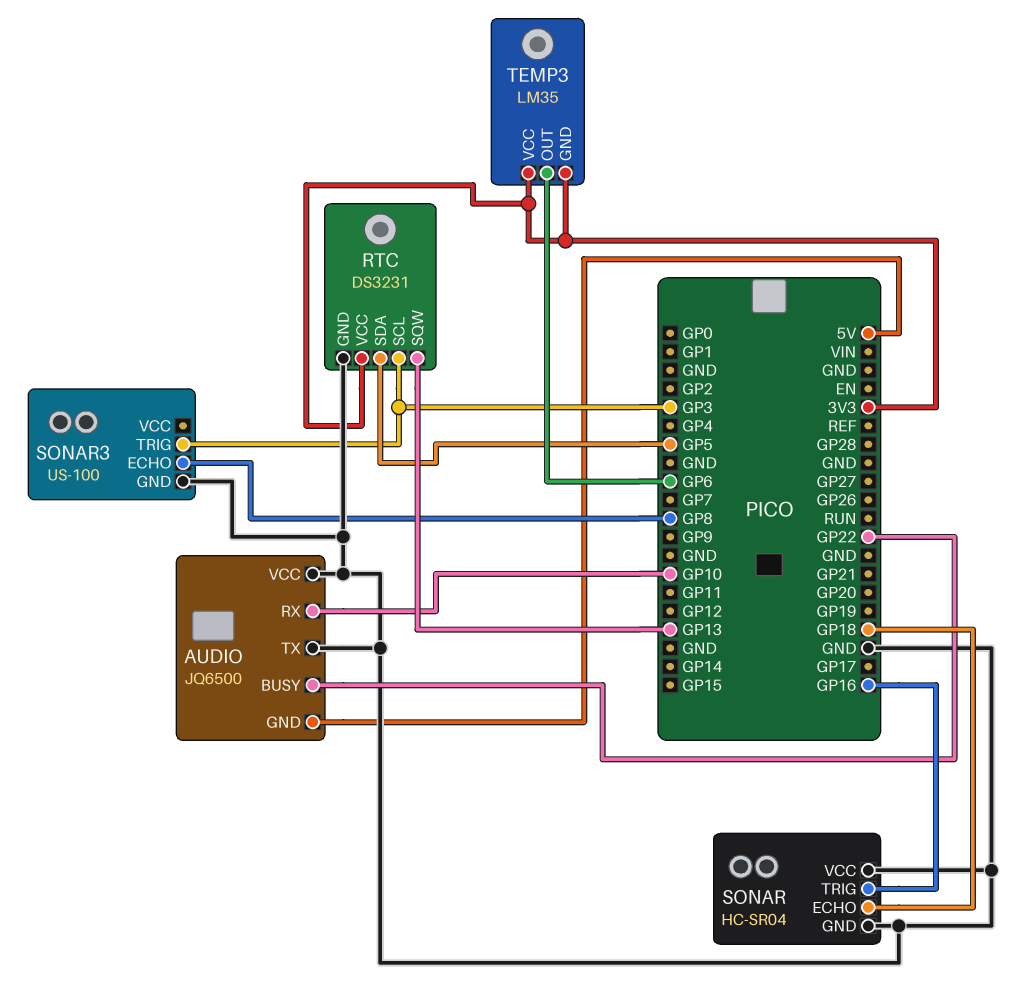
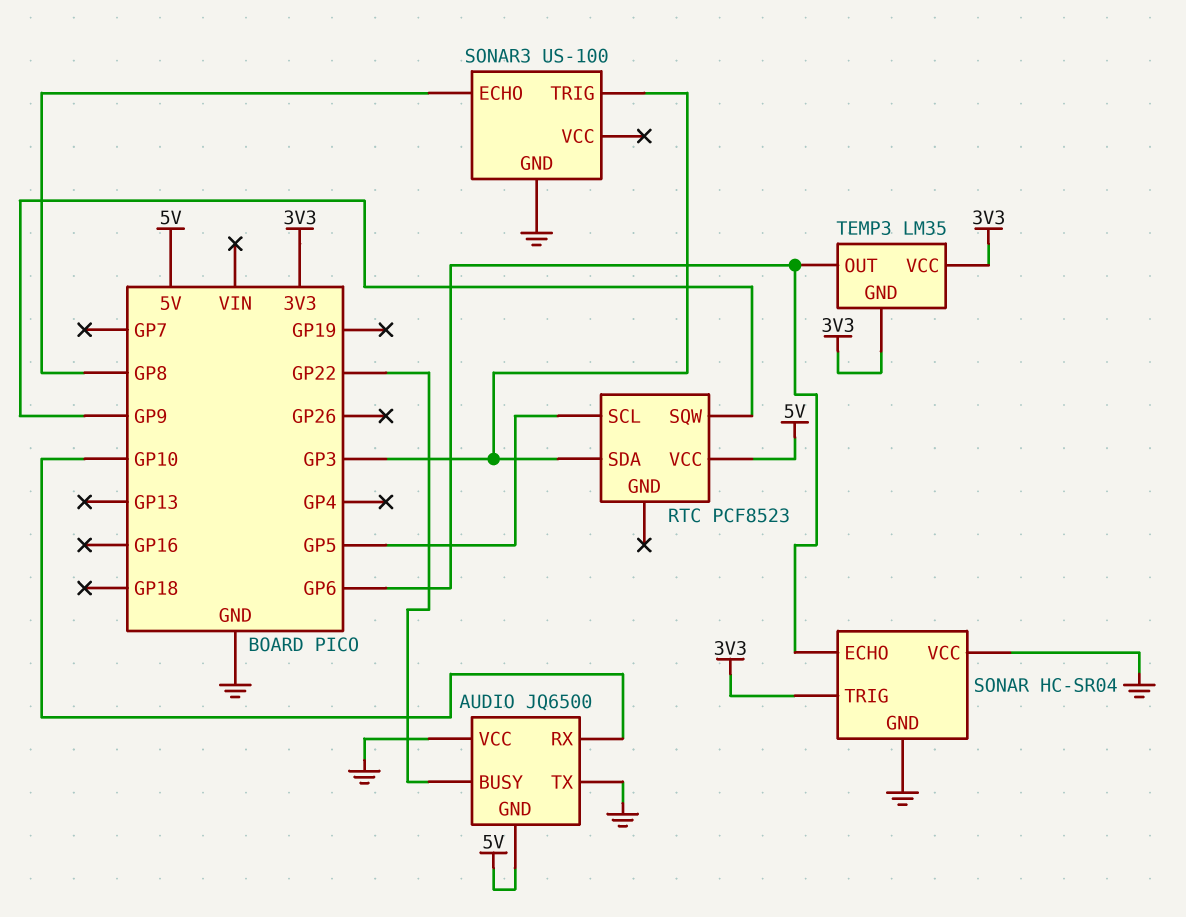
RTC: DS3231 -> PCF8523
RTC pin GND: GND -> none
RTC pin SCL: GP3 -> GP5
RTC pin SDA: GP5 -> GP3
RTC pin SQW: GP13 -> GP9
RTC pin VCC: 3V3 -> 5V
SONAR pin ECHO: GP18 -> GP6
SONAR pin TRIG: GP16 -> 3V3

